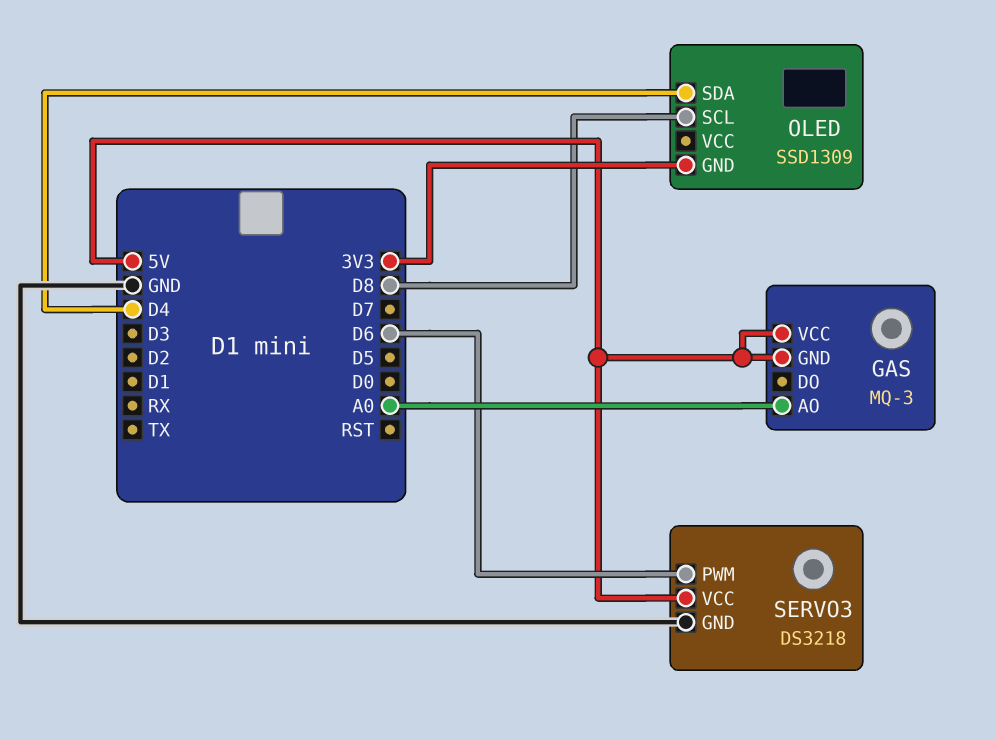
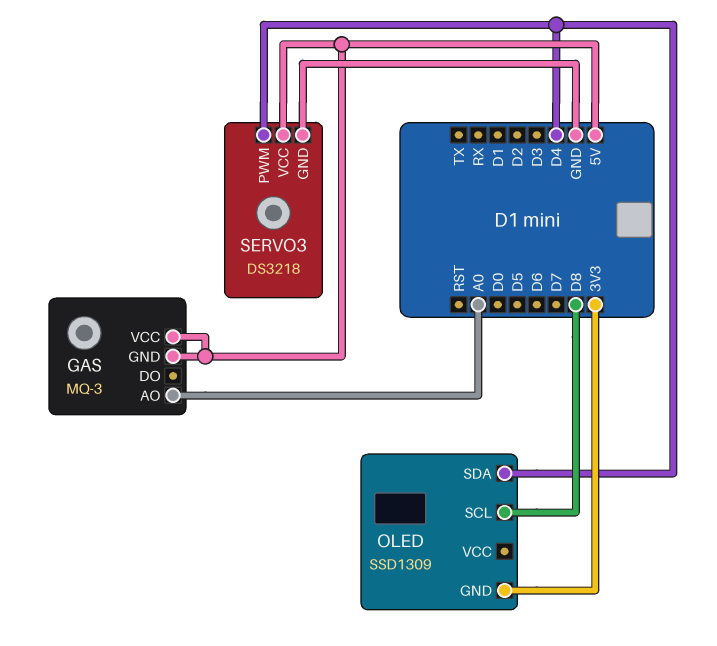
SERVO3 pin PWM: D6 -> D4

